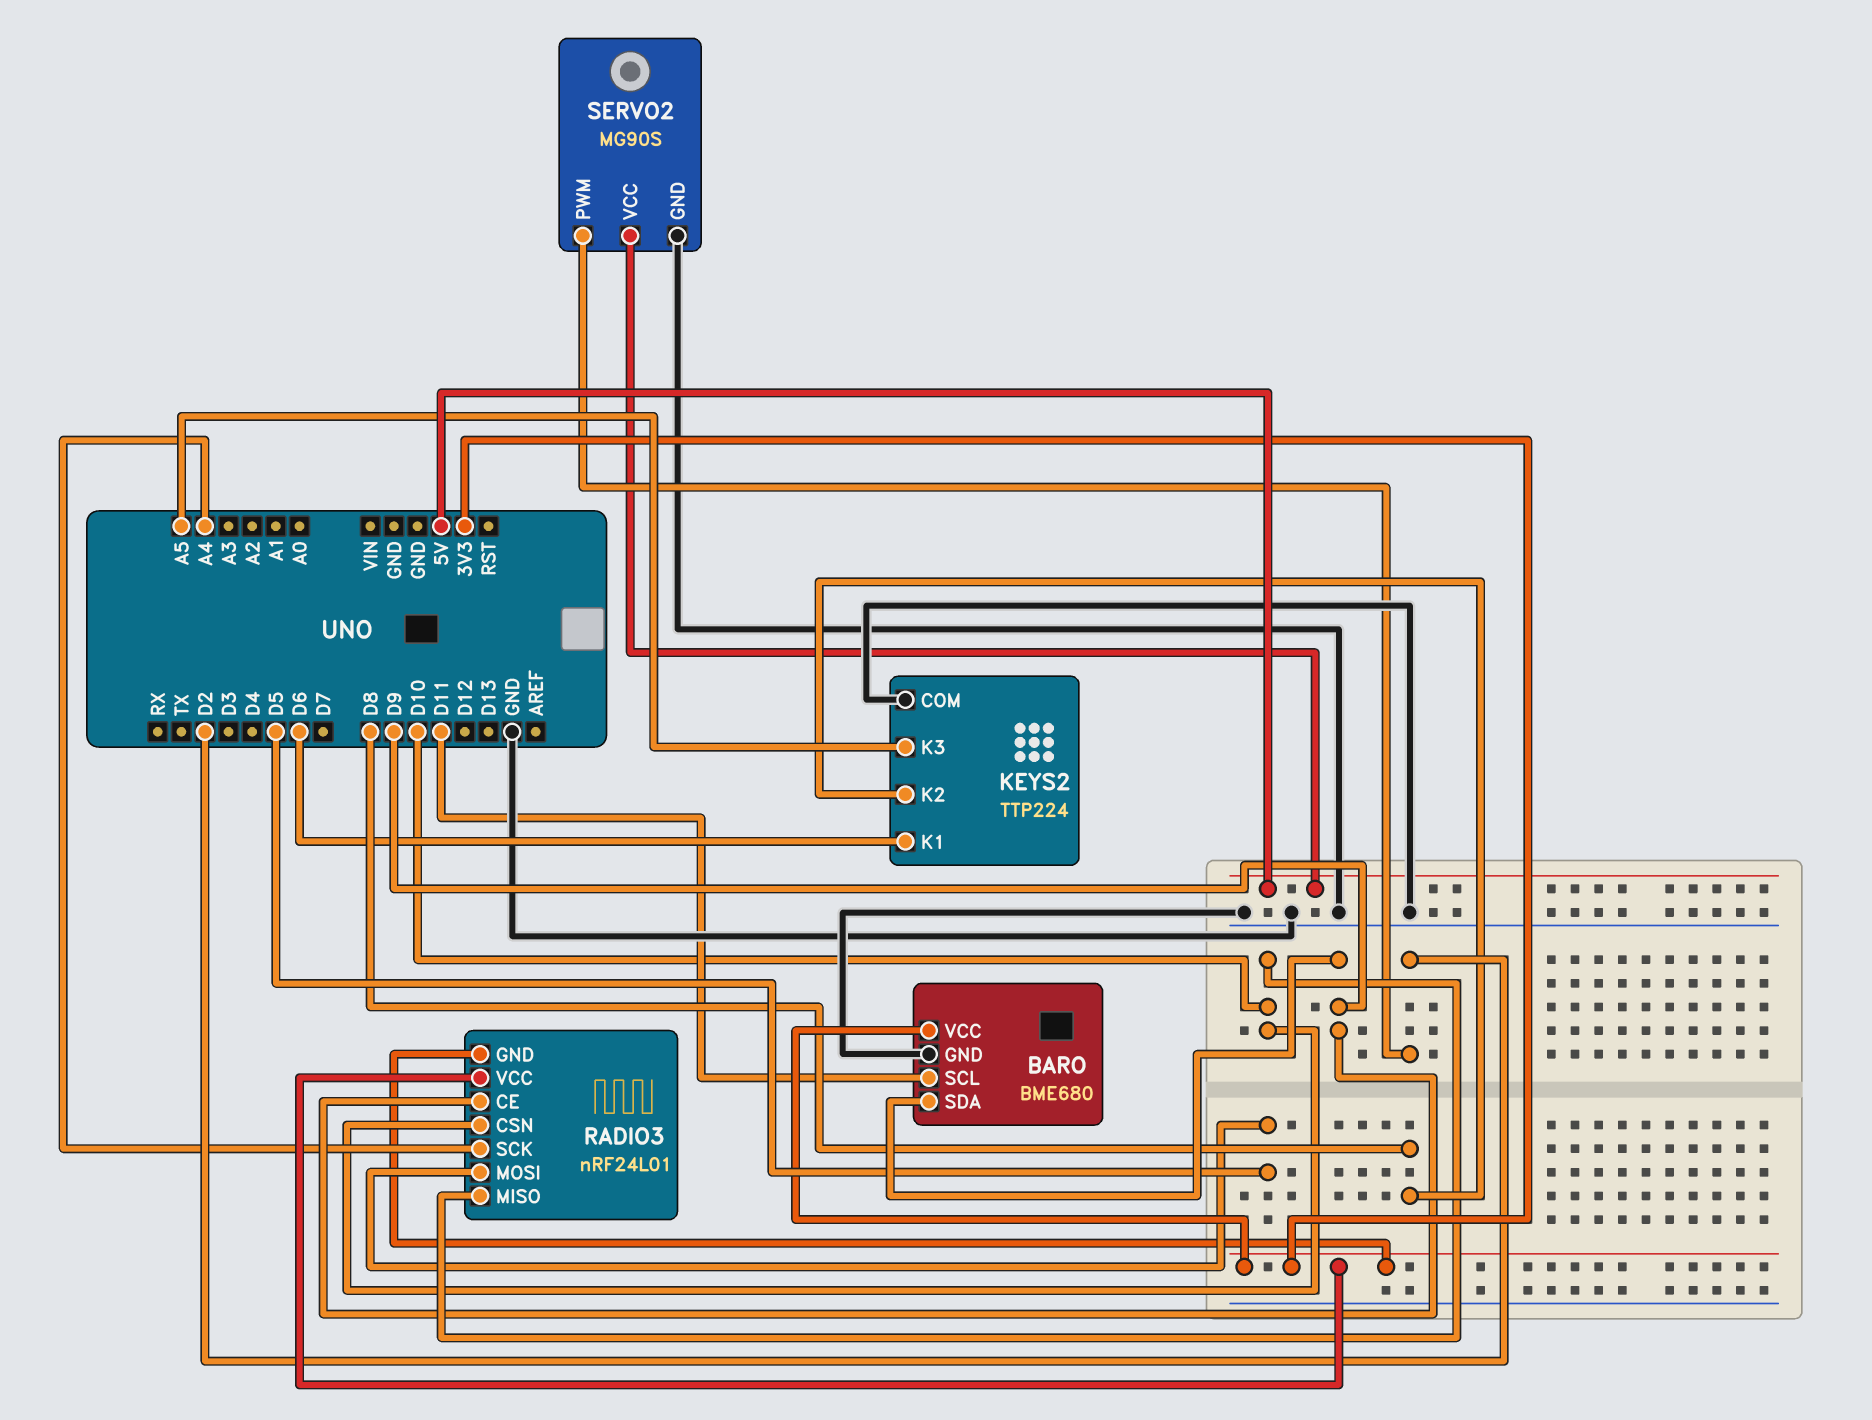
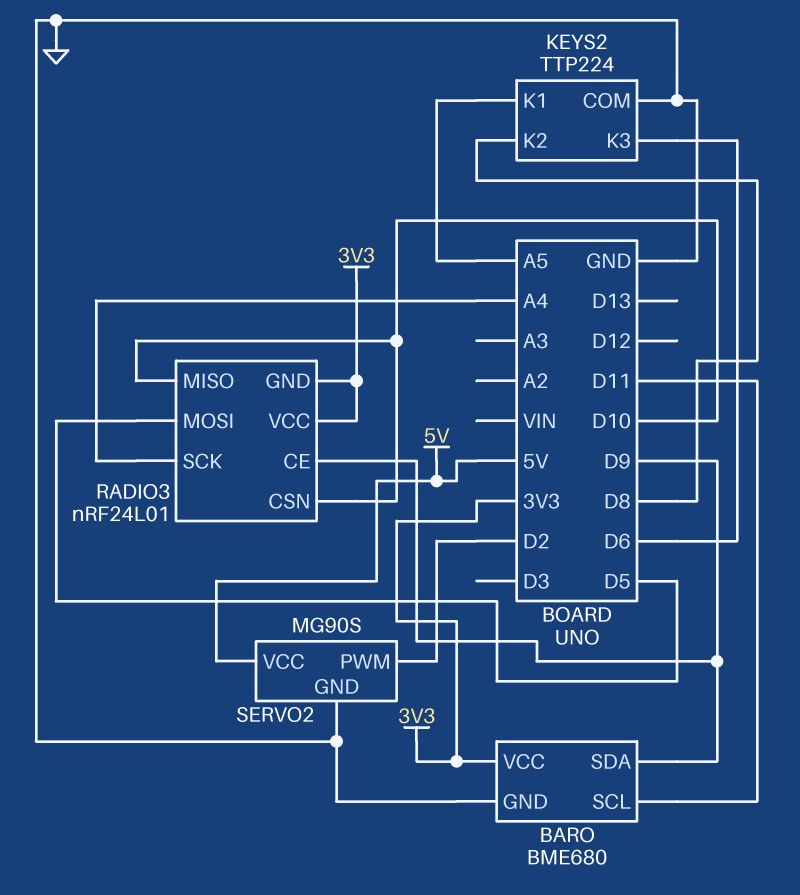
KEYS2 pin K1: D6 -> A5
KEYS2 pin K3: A5 -> D6

